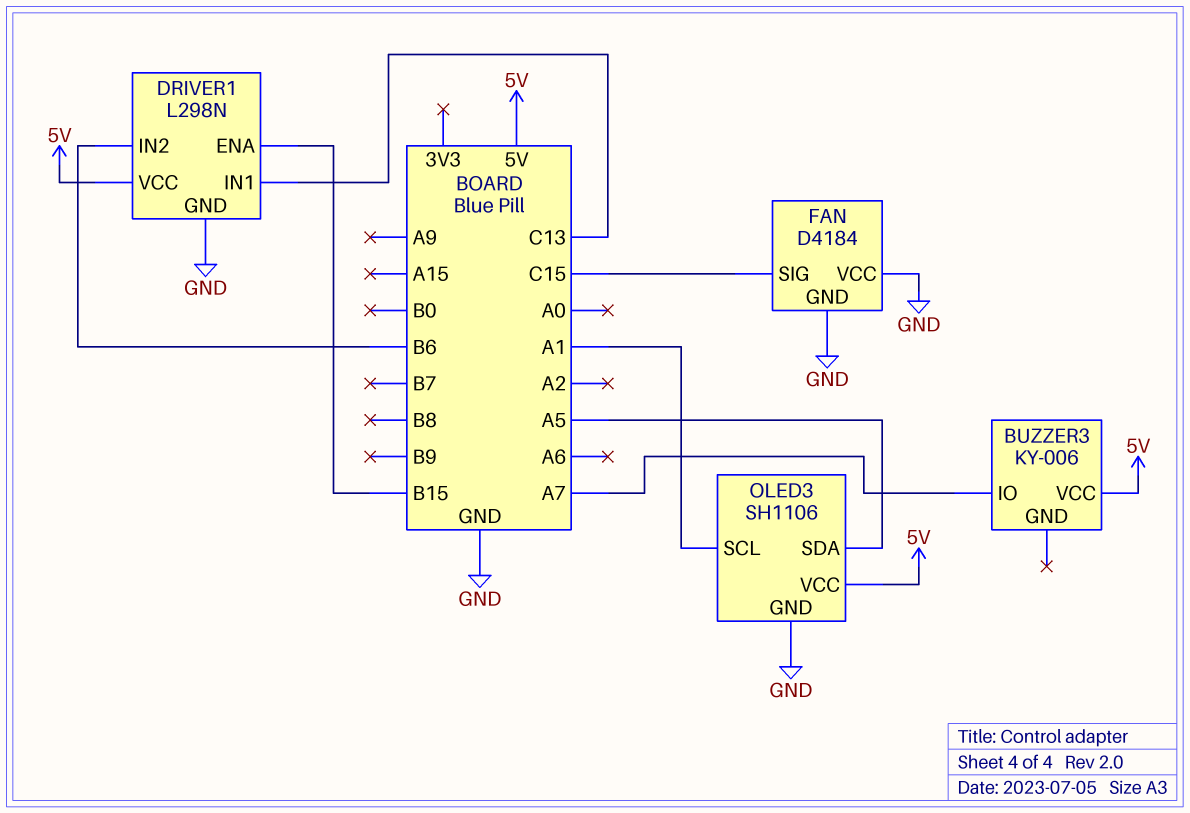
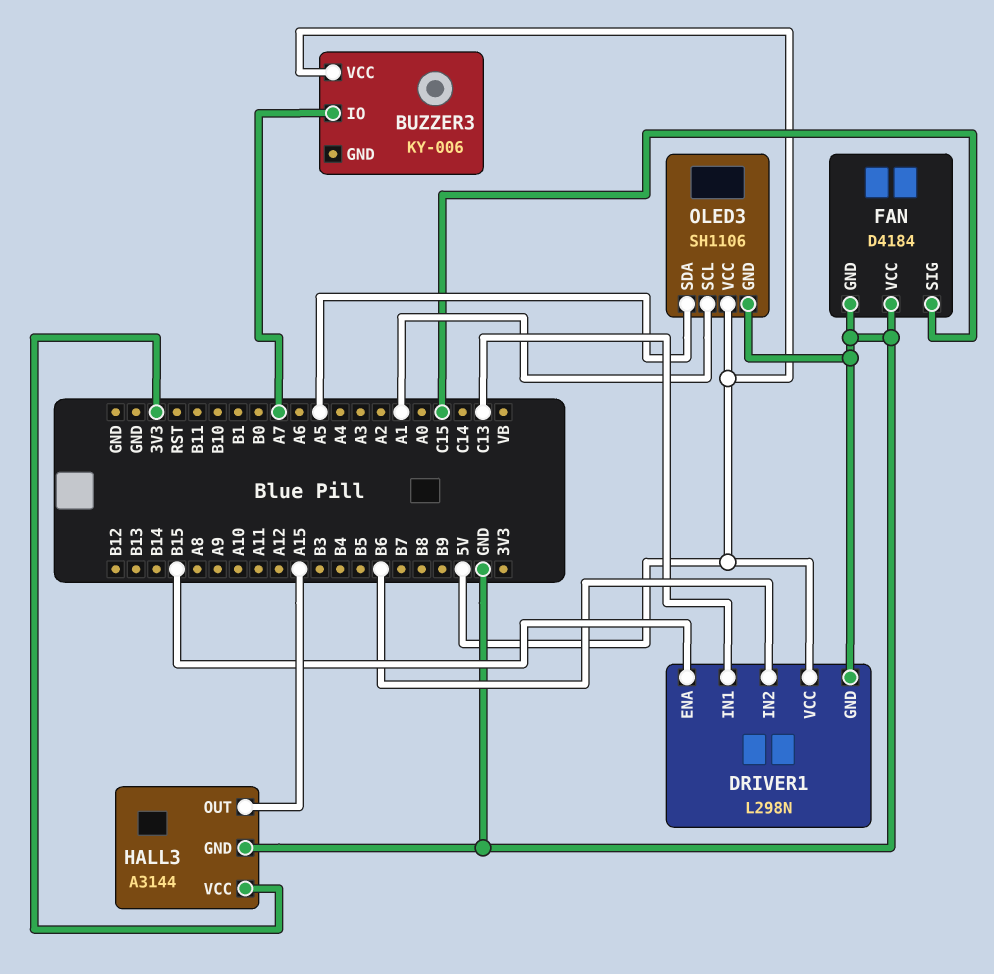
HALL3: none -> A3144
HALL3 pin GND: none -> GND
HALL3 pin OUT: none -> A15
HALL3 pin VCC: none -> 3V3

